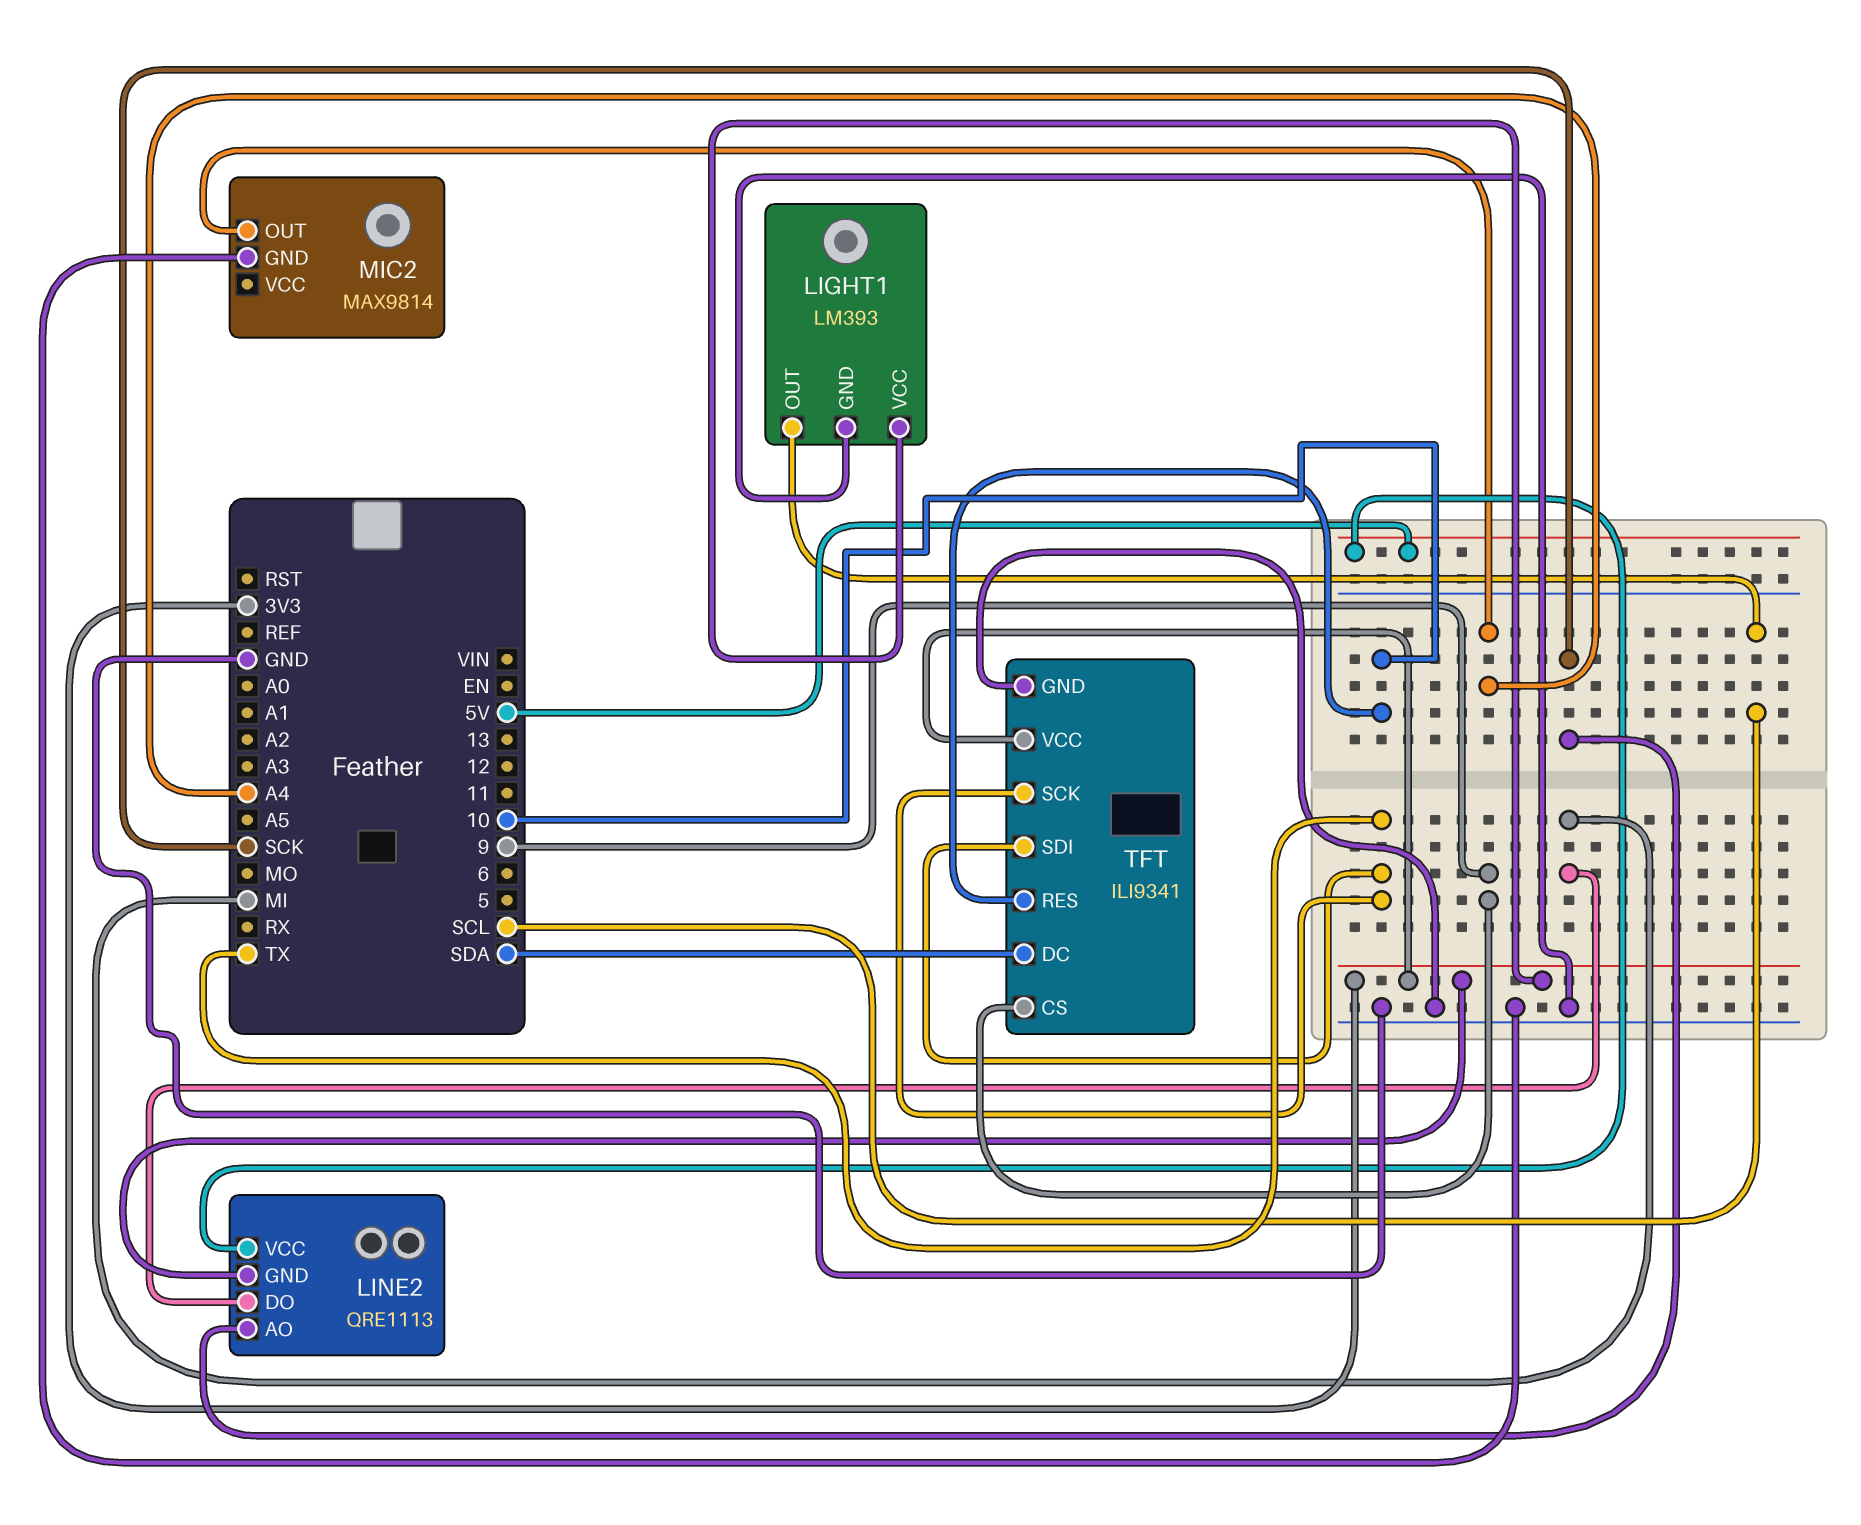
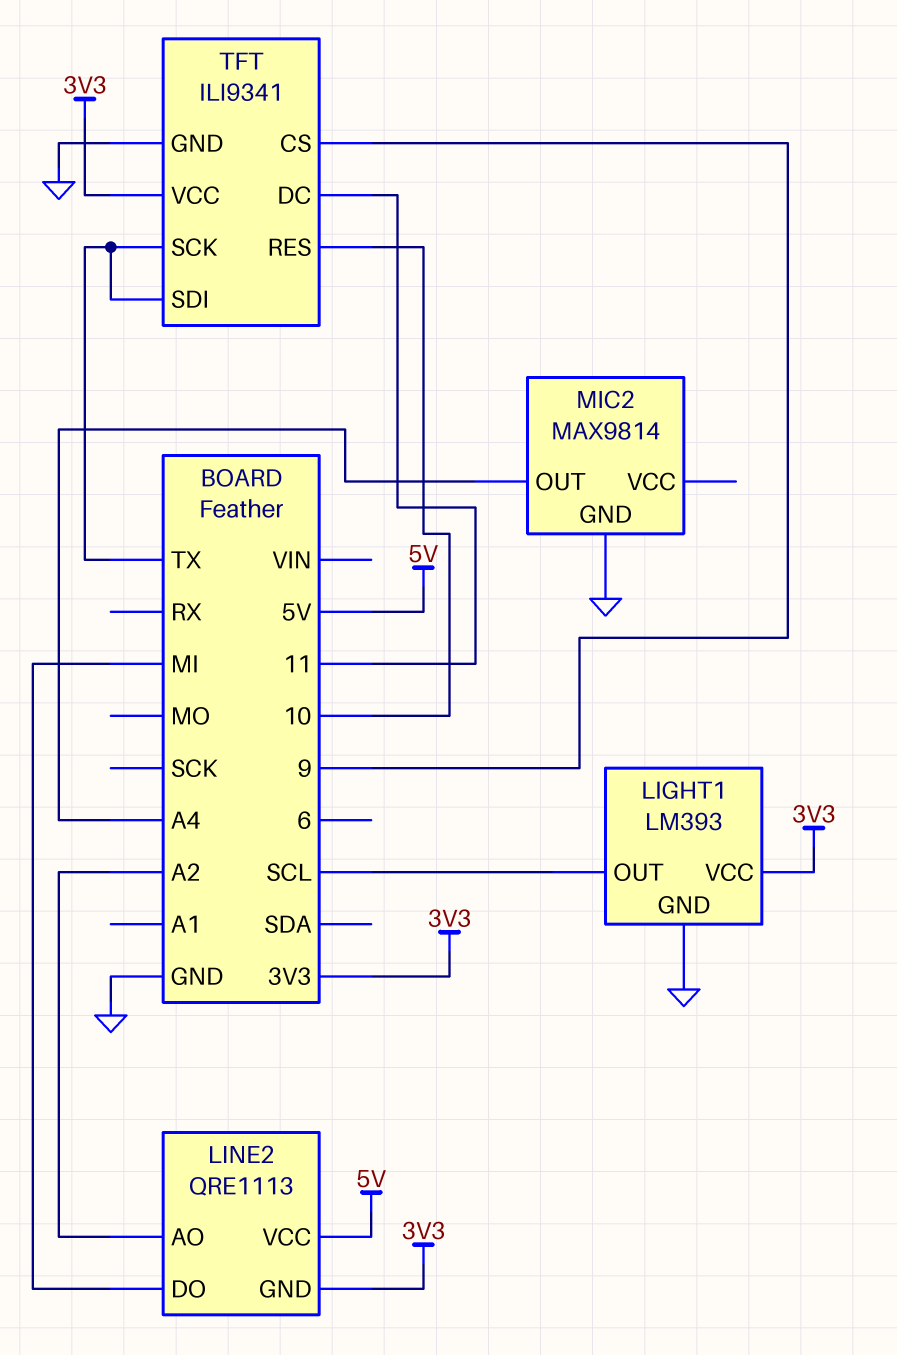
LINE2 pin AO: SCK -> A2
TFT pin DC: SDA -> 11

